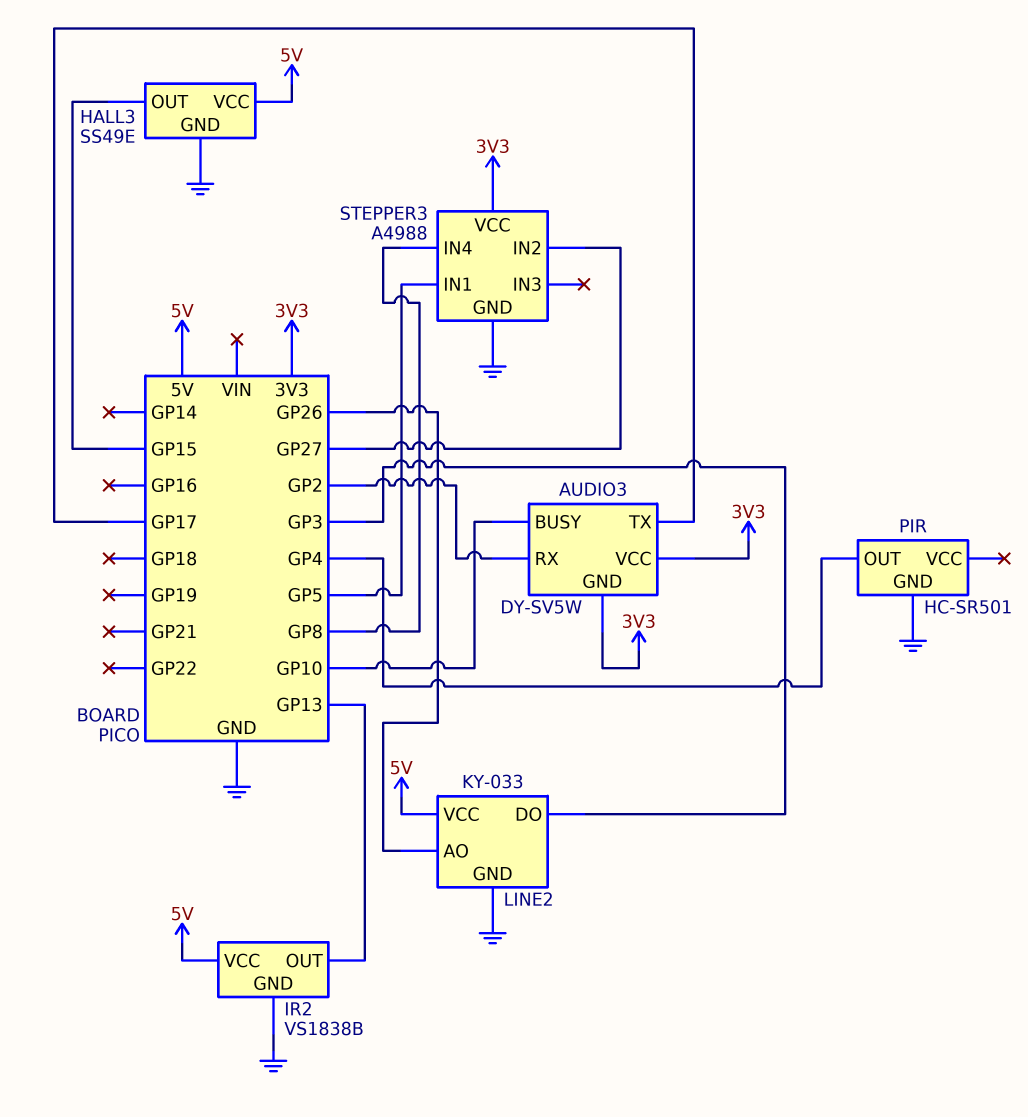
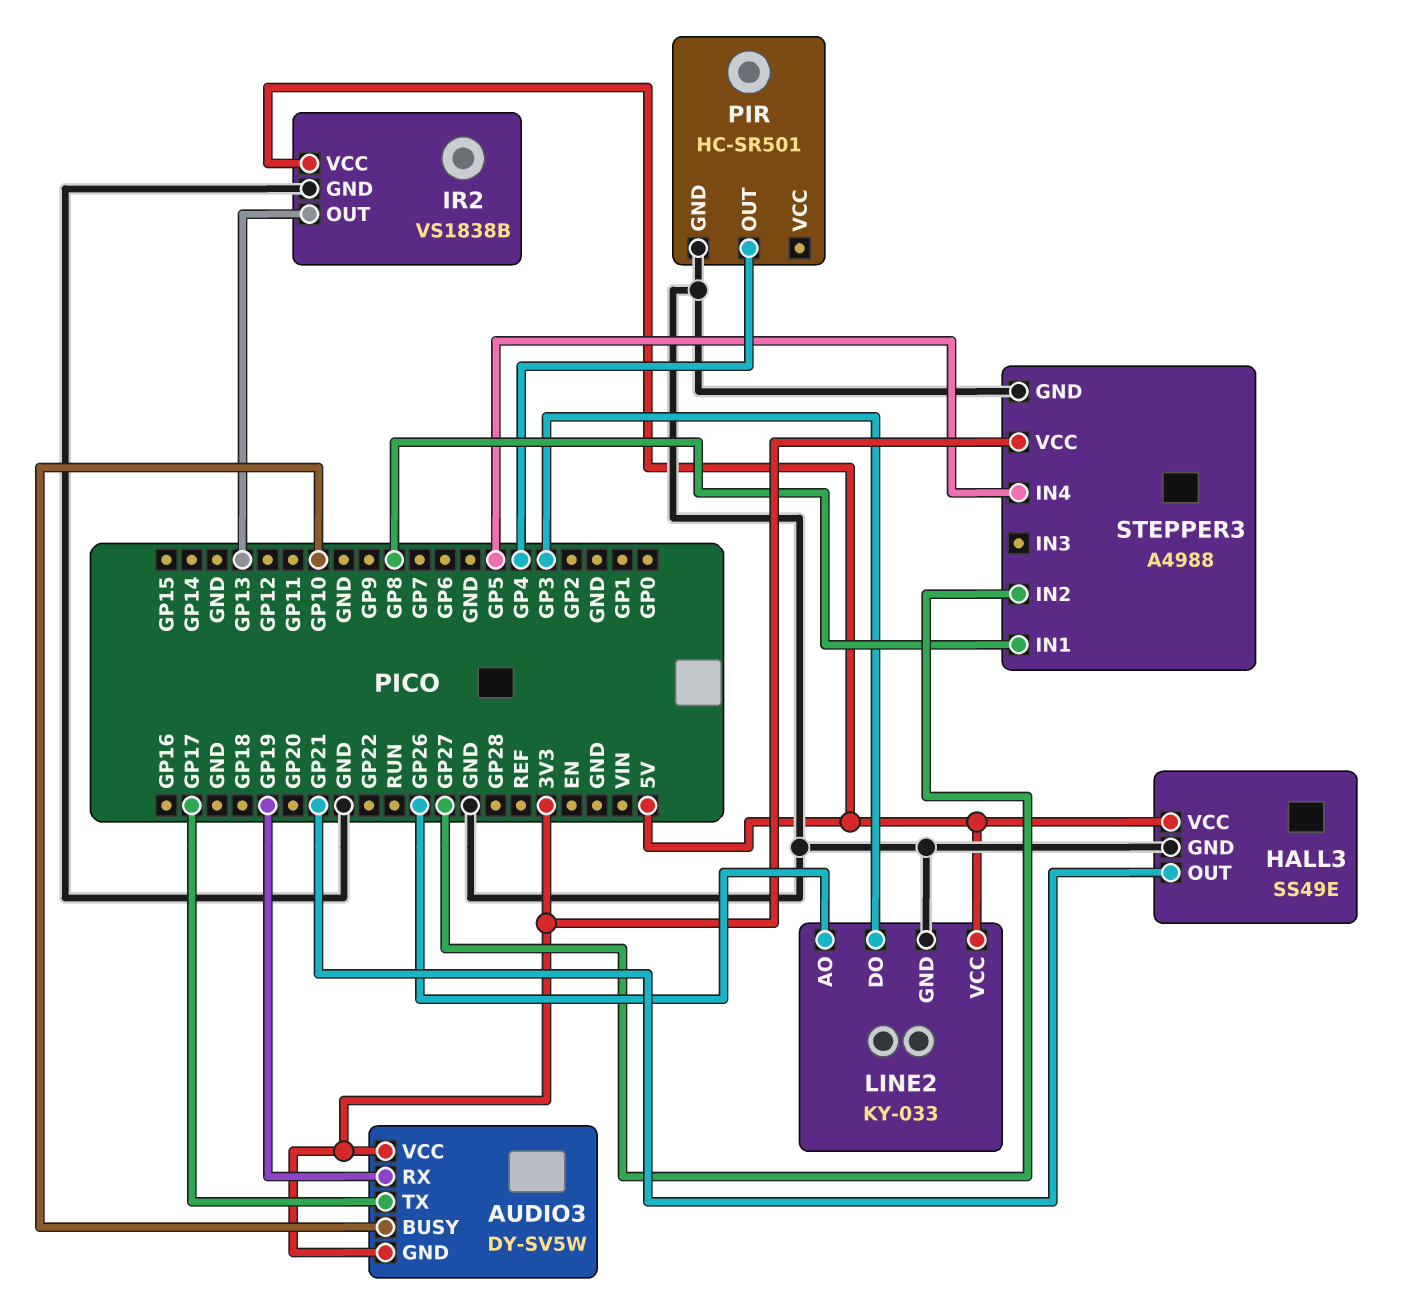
AUDIO3 pin RX: GP2 -> GP19
HALL3 pin OUT: GP15 -> GP21
STEPPER3 pin IN1: GP5 -> GP8
STEPPER3 pin IN4: GP8 -> GP5

